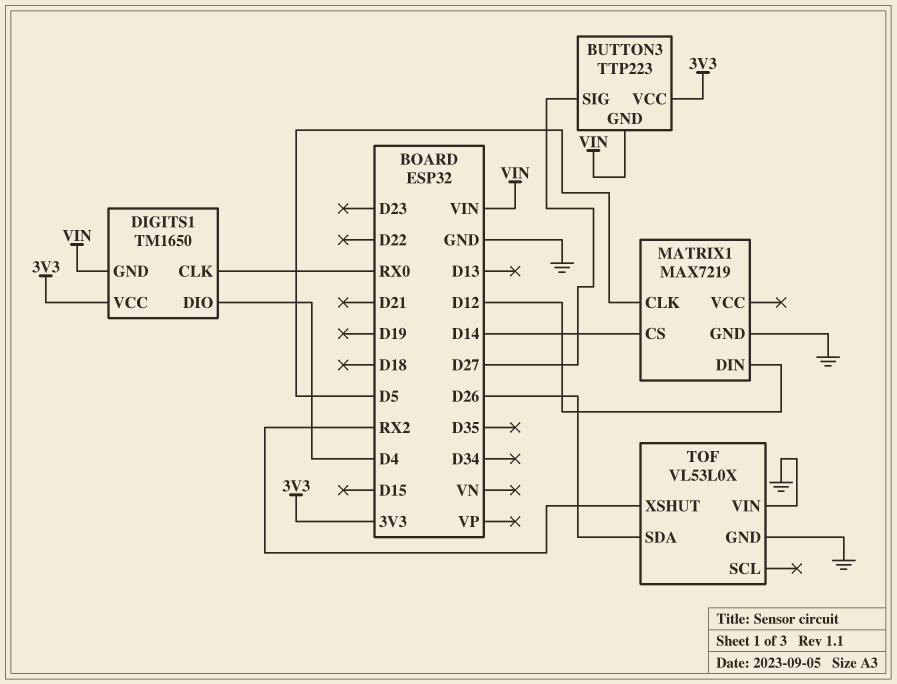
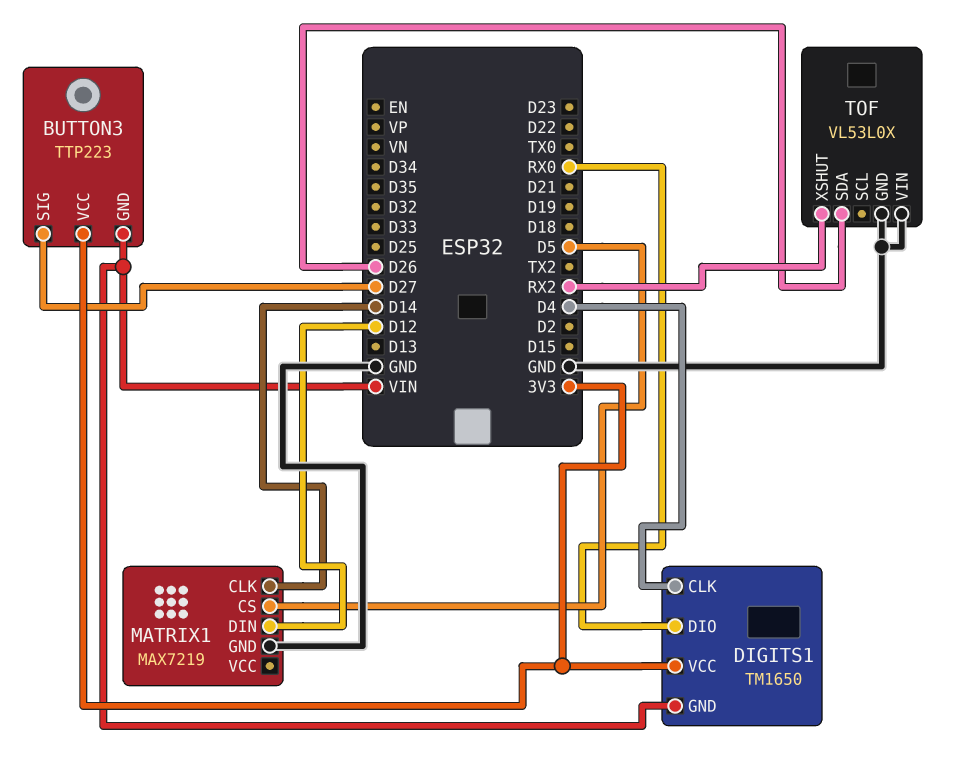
DIGITS1 pin CLK: RX0 -> D4
DIGITS1 pin DIO: D4 -> RX0
MATRIX1 pin CLK: D5 -> D14
MATRIX1 pin CS: D14 -> D5

